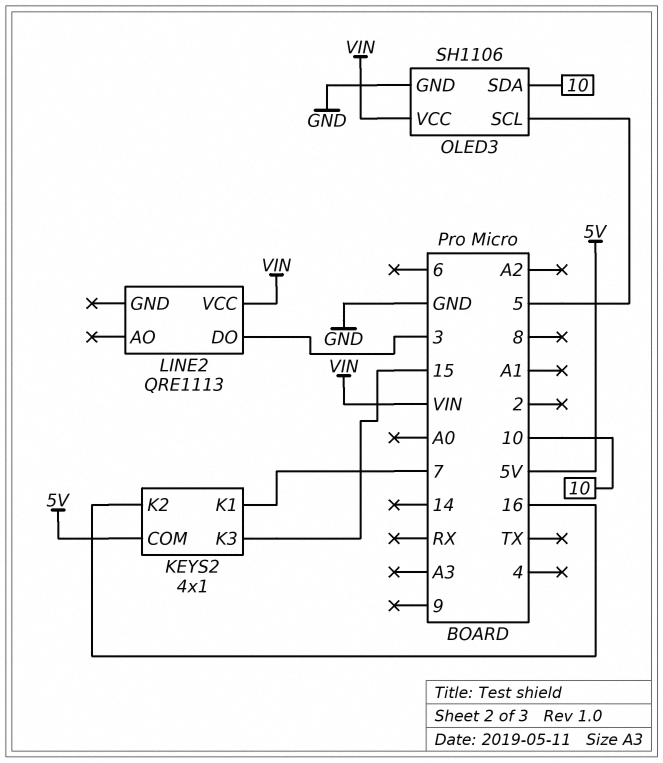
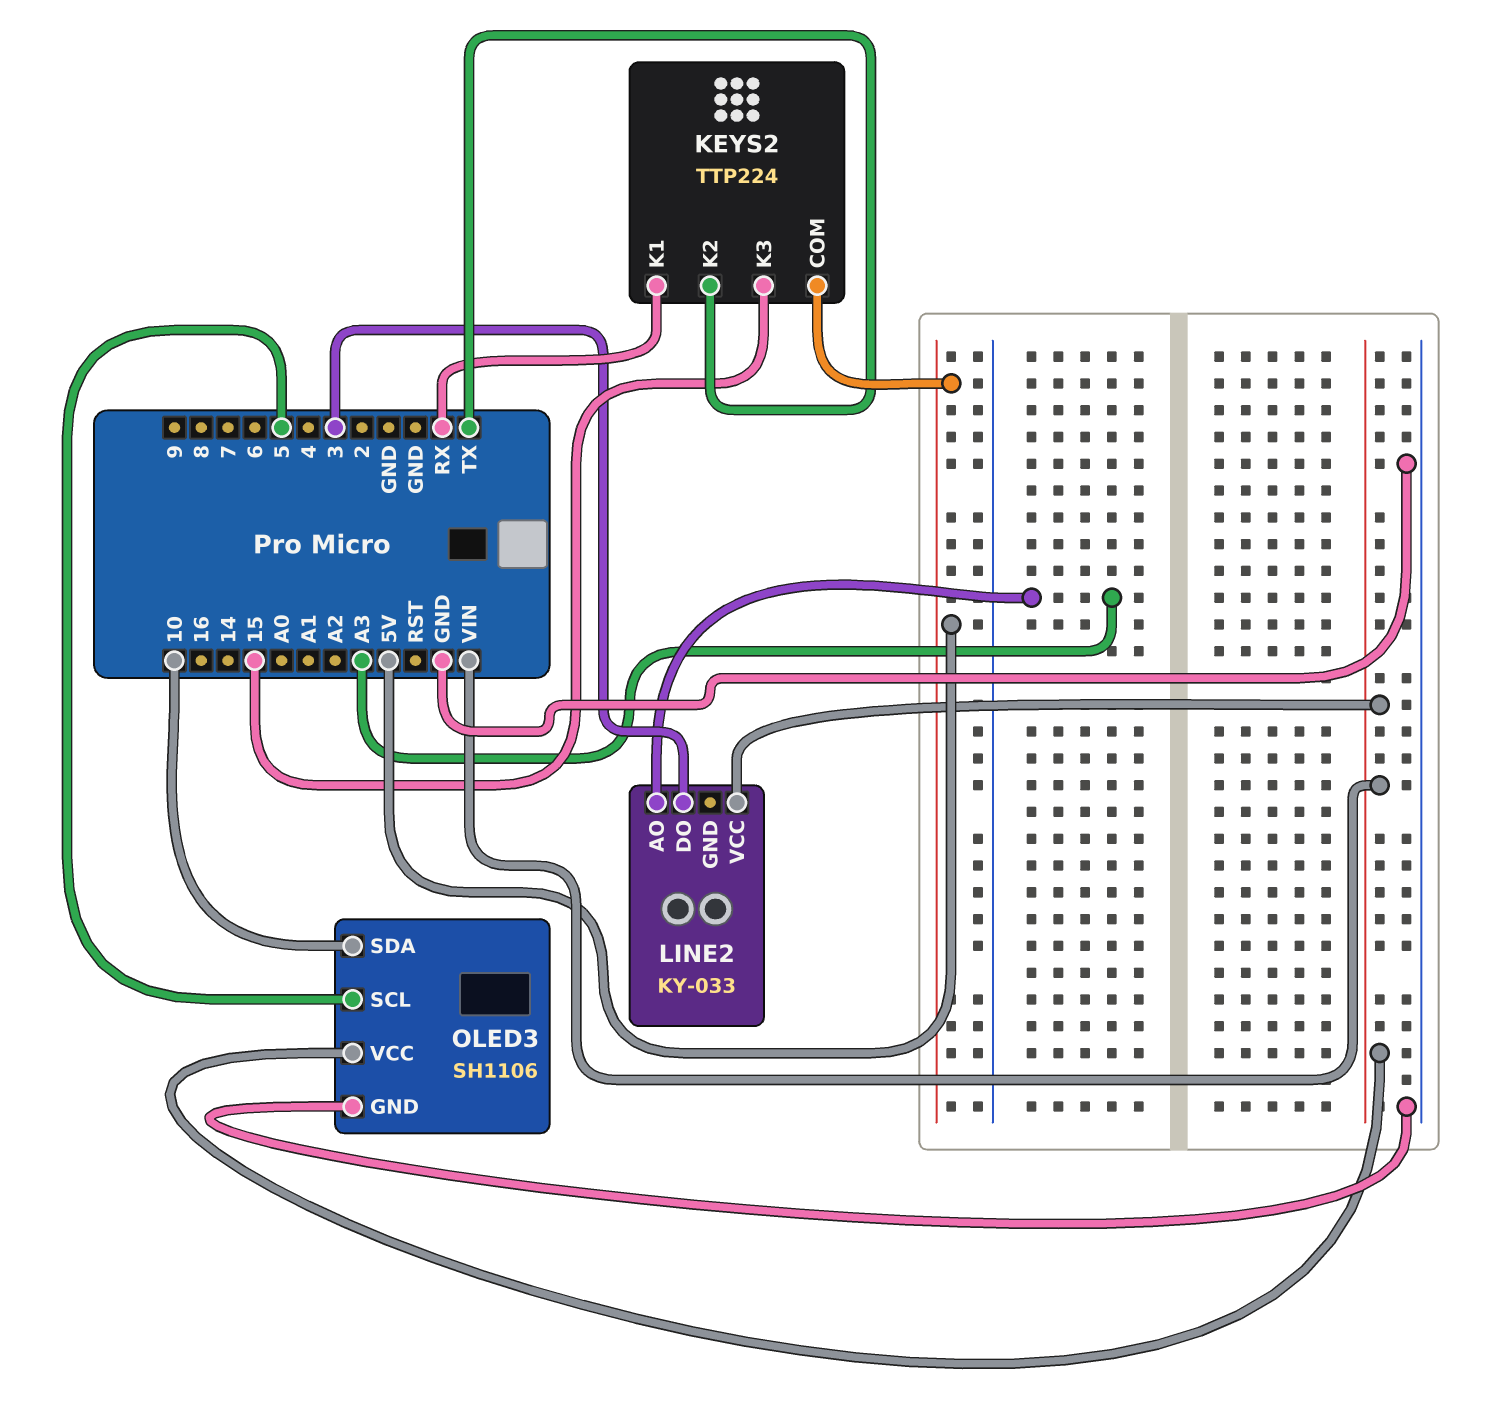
KEYS2: 4x1 -> TTP224
KEYS2 pin K1: 7 -> RX
KEYS2 pin K2: 16 -> TX
LINE2: QRE1113 -> KY-033
LINE2 pin AO: none -> A3

